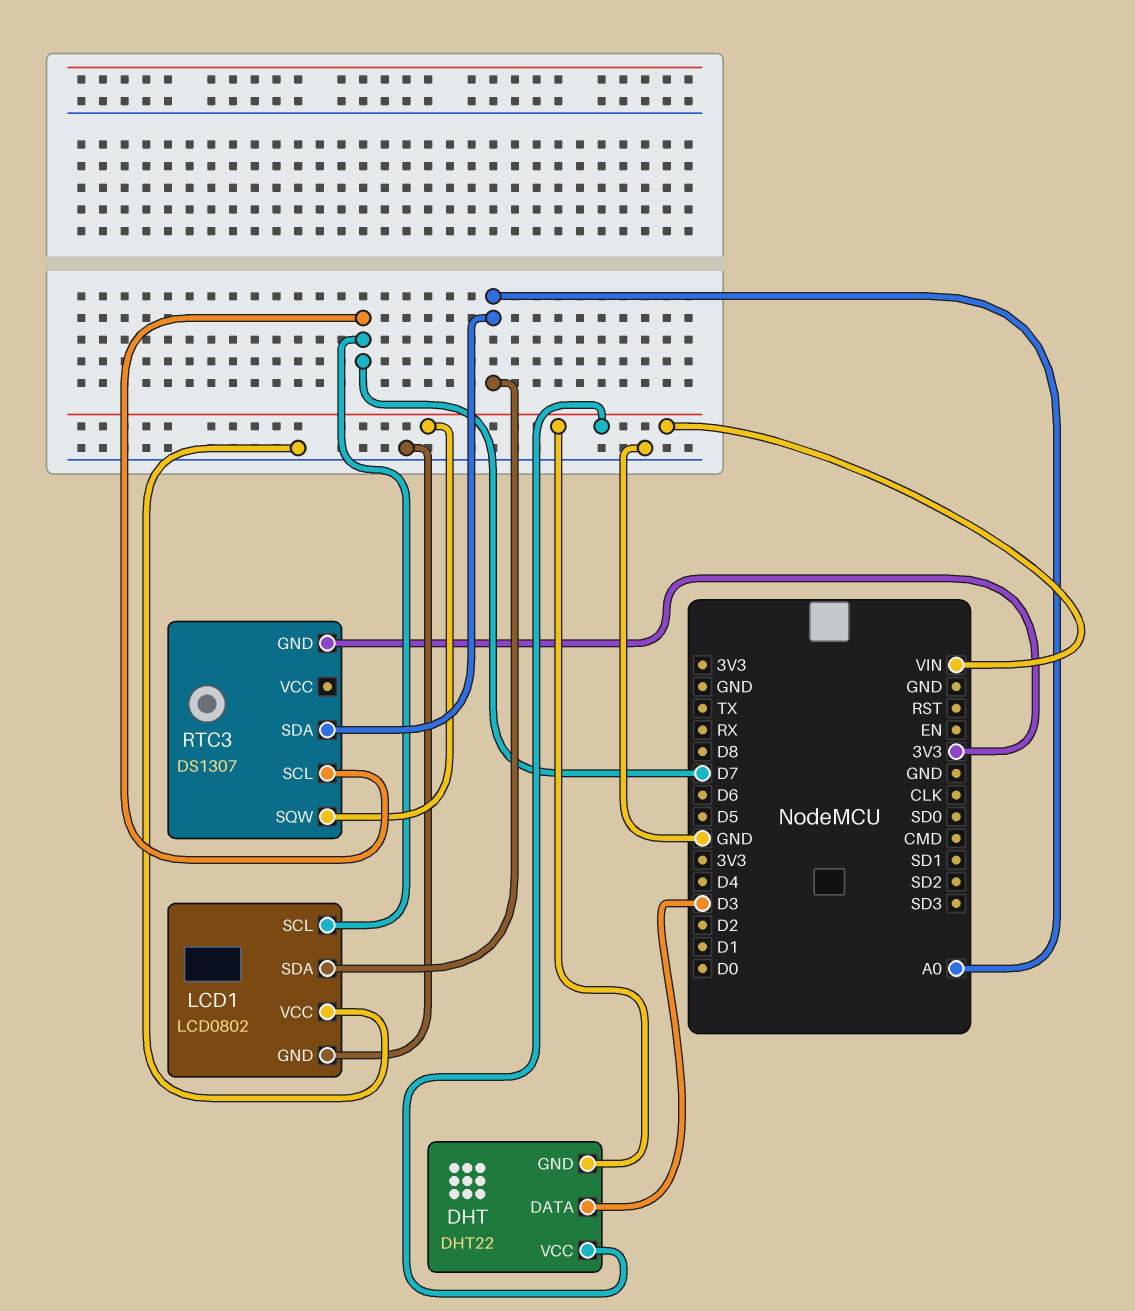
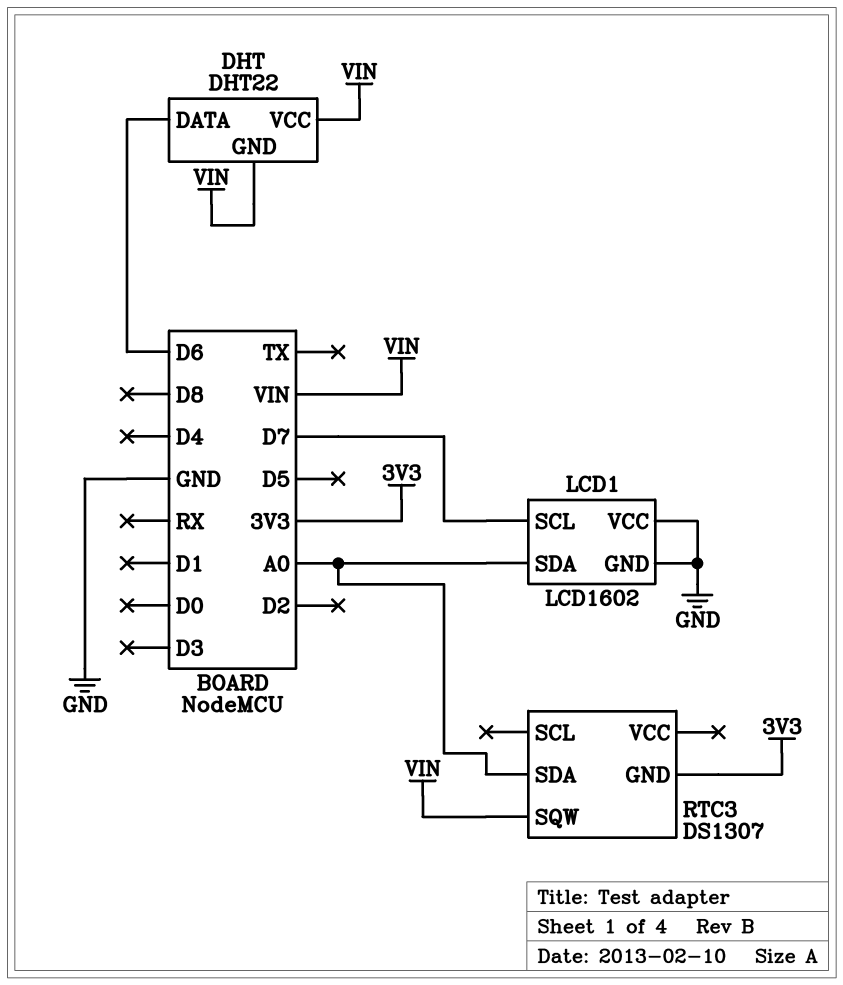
DHT pin DATA: D3 -> D6
LCD1: LCD0802 -> LCD1602
RTC3 pin SCL: D7 -> none

